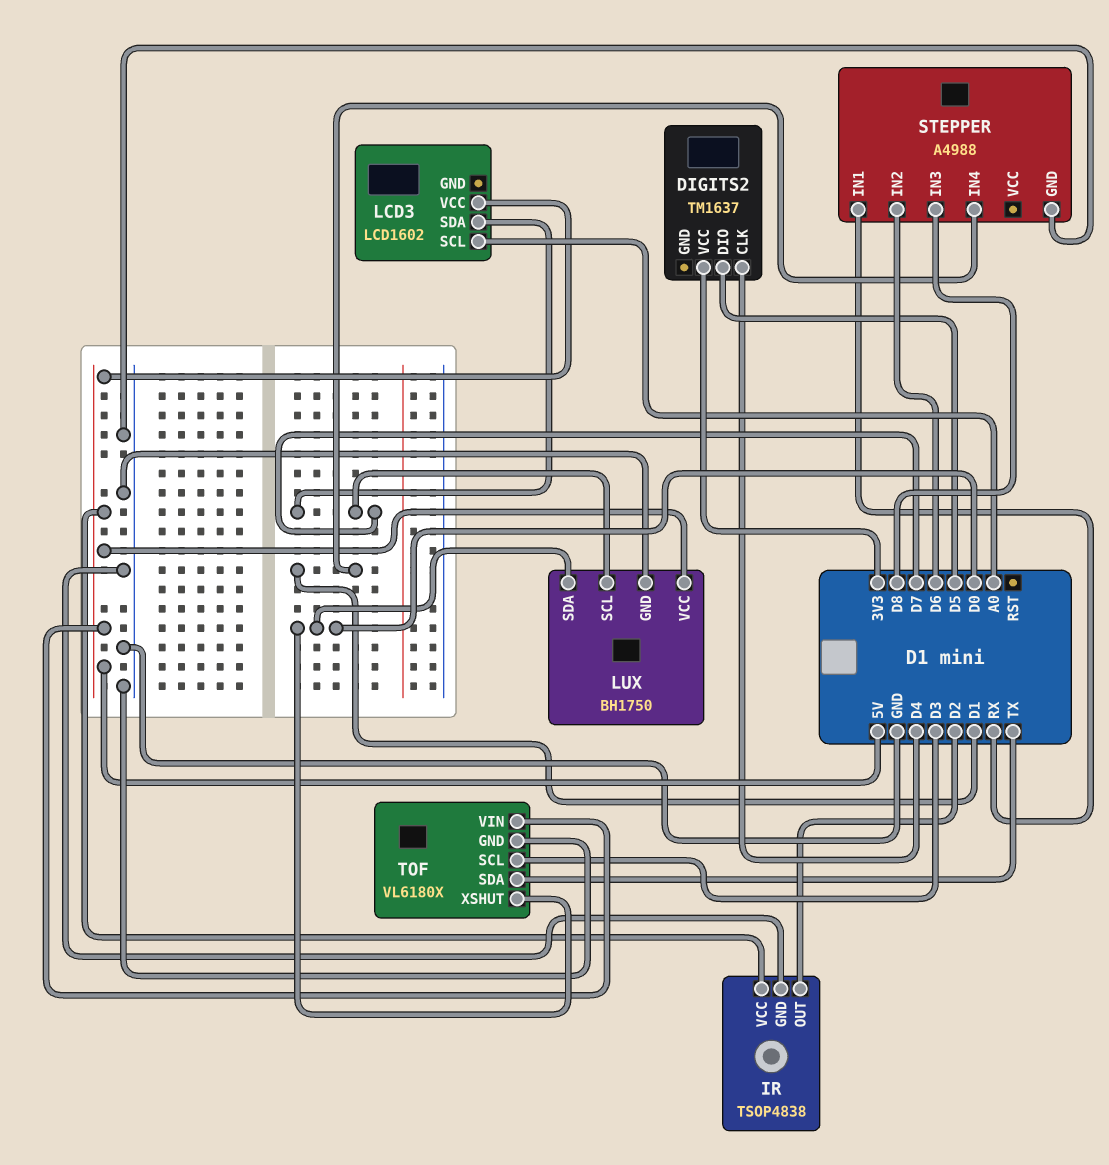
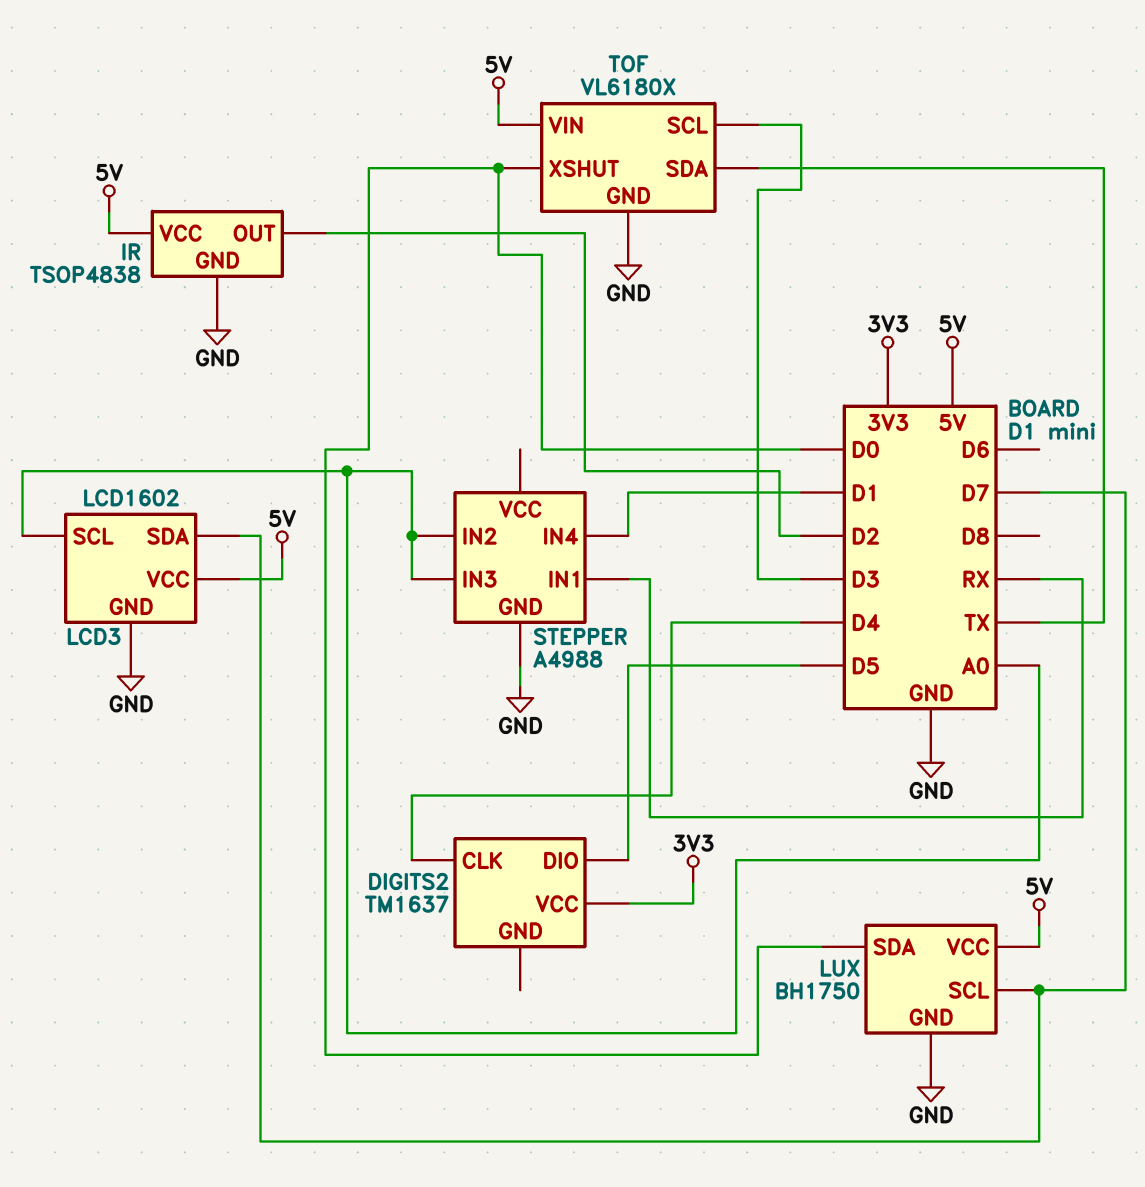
LCD3 pin GND: none -> GND
STEPPER pin IN2: D6 -> A0
STEPPER pin IN3: D8 -> A0

